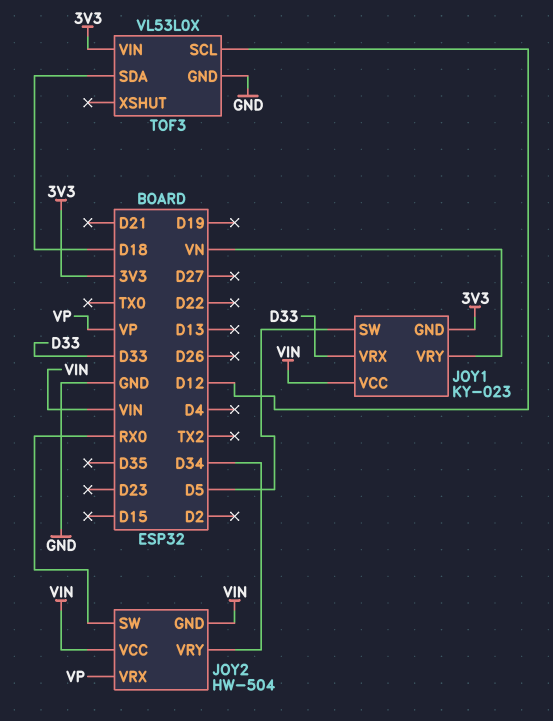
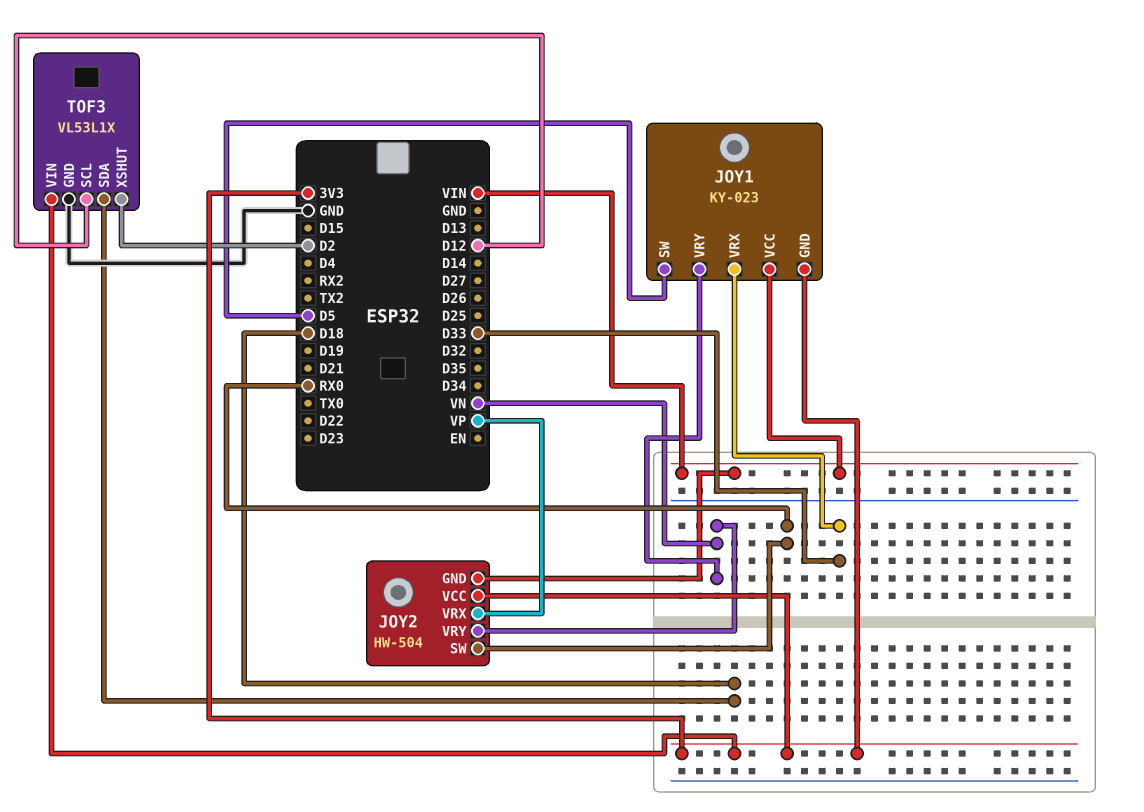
JOY2 pin VCC: VIN -> 3V3
JOY2 pin VRY: D34 -> VN
TOF3: VL53L0X -> VL53L1X
TOF3 pin XSHUT: none -> D2

